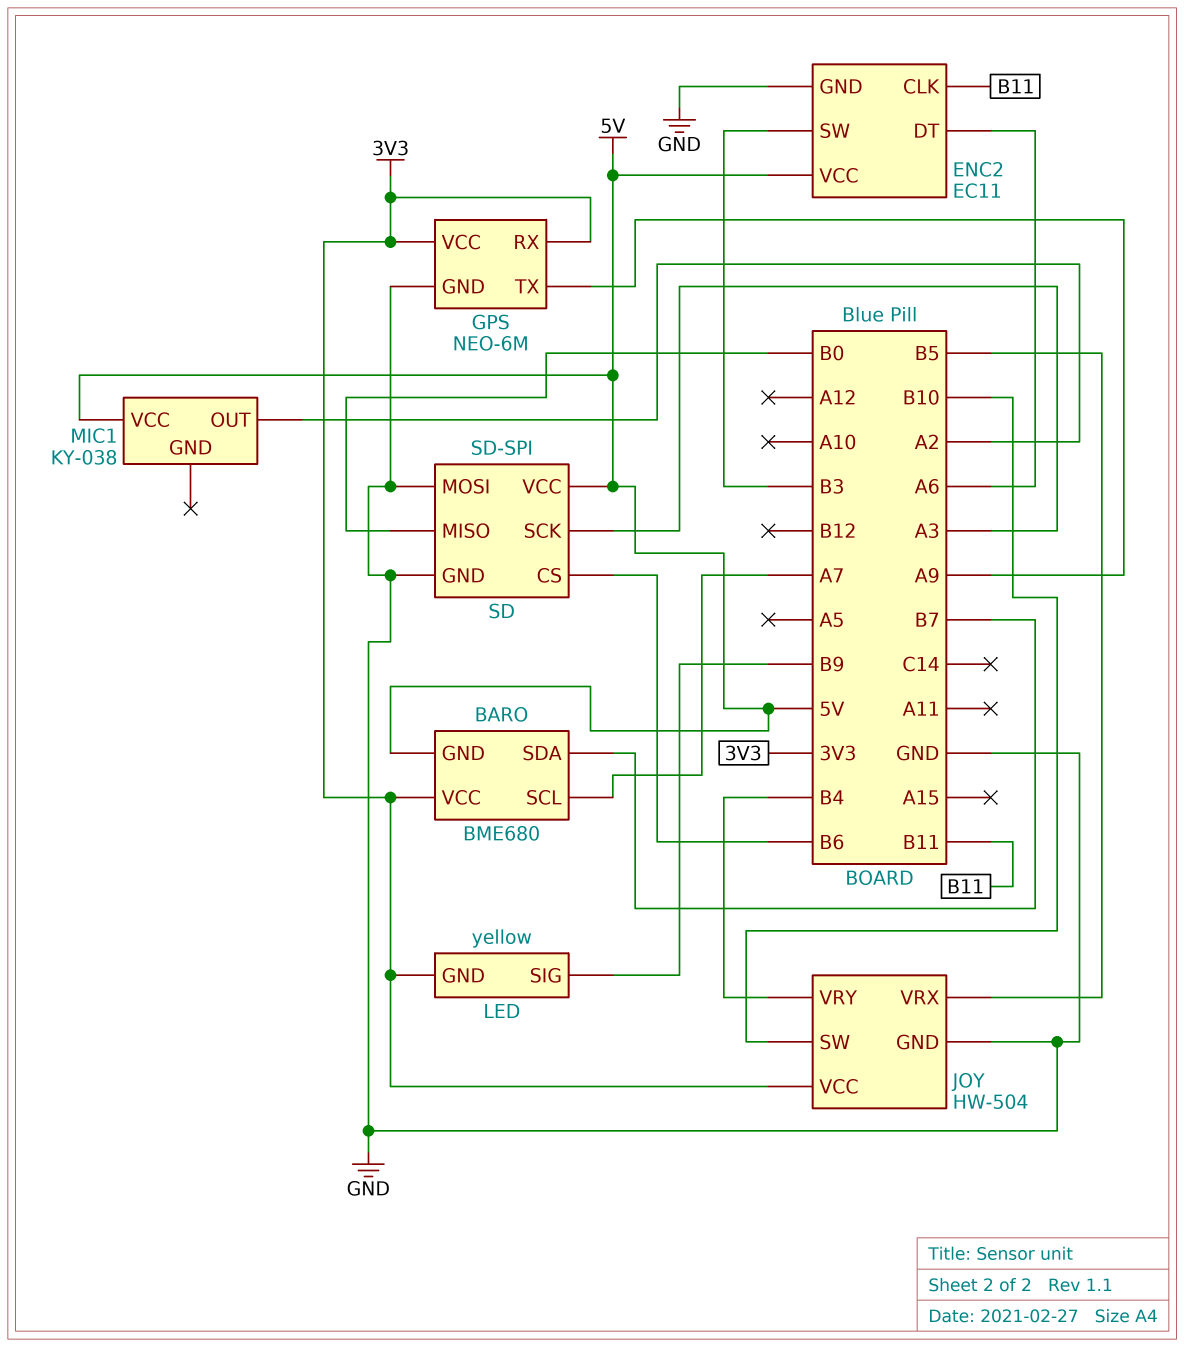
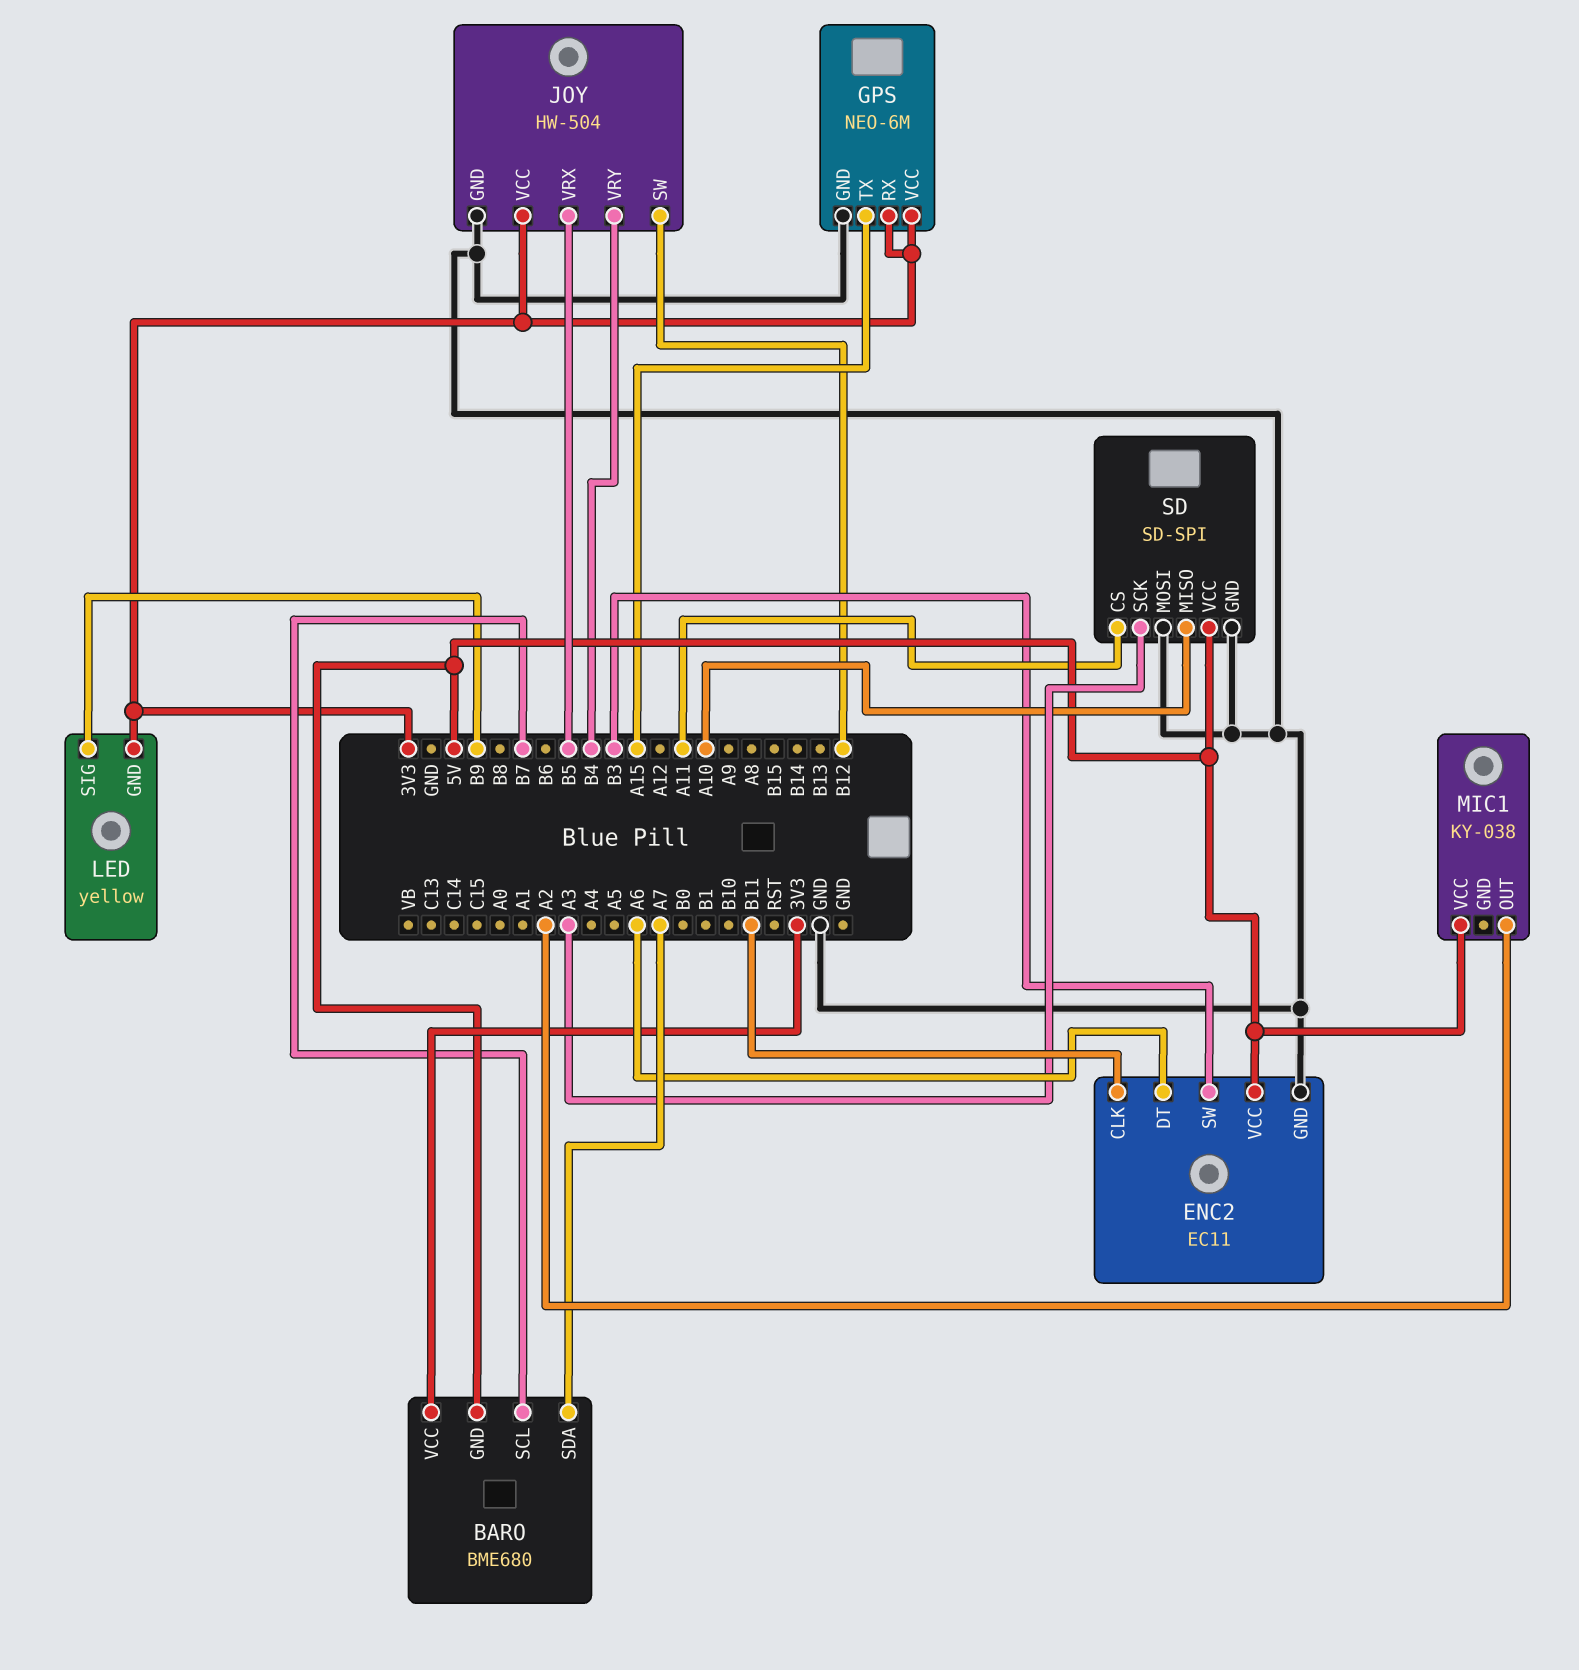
BARO pin SCL: A7 -> B7
BARO pin SDA: B7 -> A7
GPS pin TX: A9 -> A15
JOY pin SW: B10 -> B12
SD pin CS: B6 -> A11
SD pin MISO: B0 -> A10

